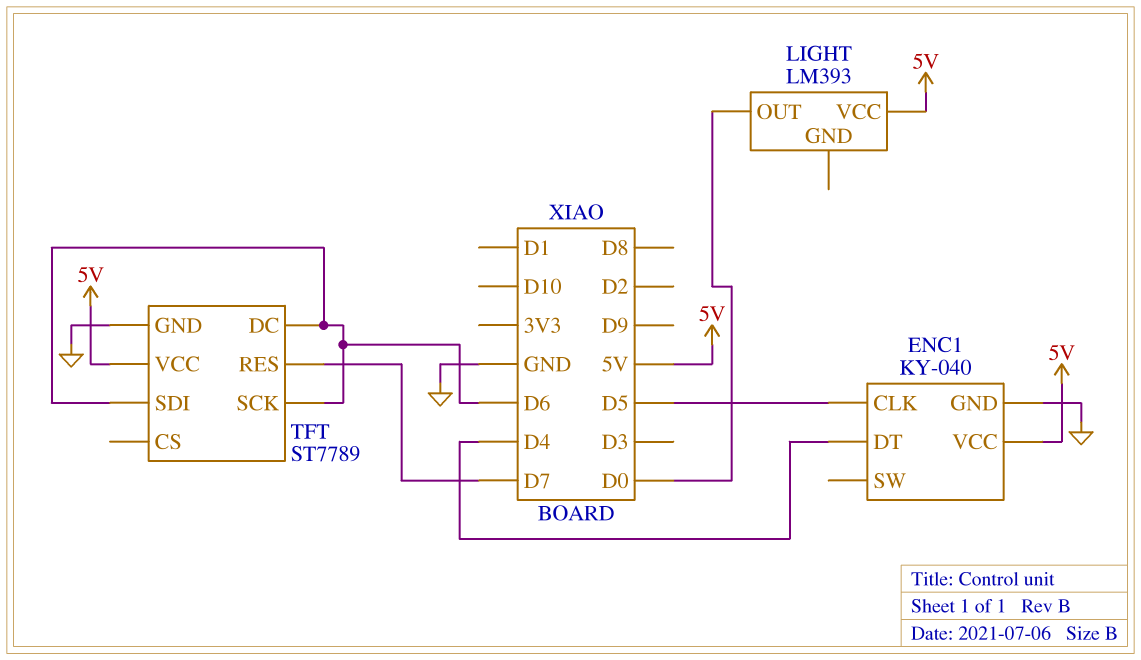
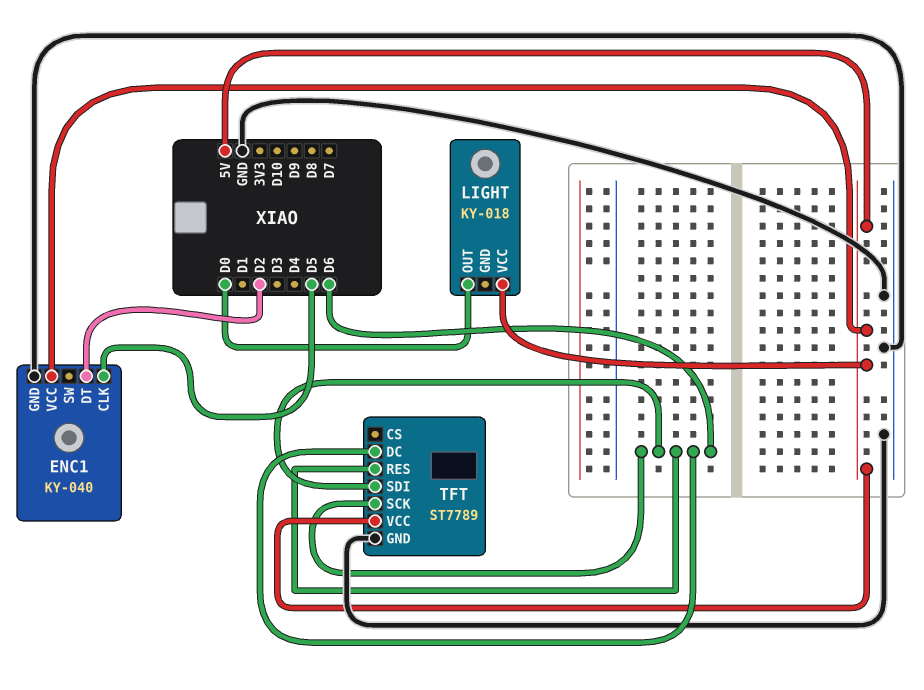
ENC1 pin DT: D4 -> D2
LIGHT: LM393 -> KY-018
TFT pin RES: D7 -> D6

